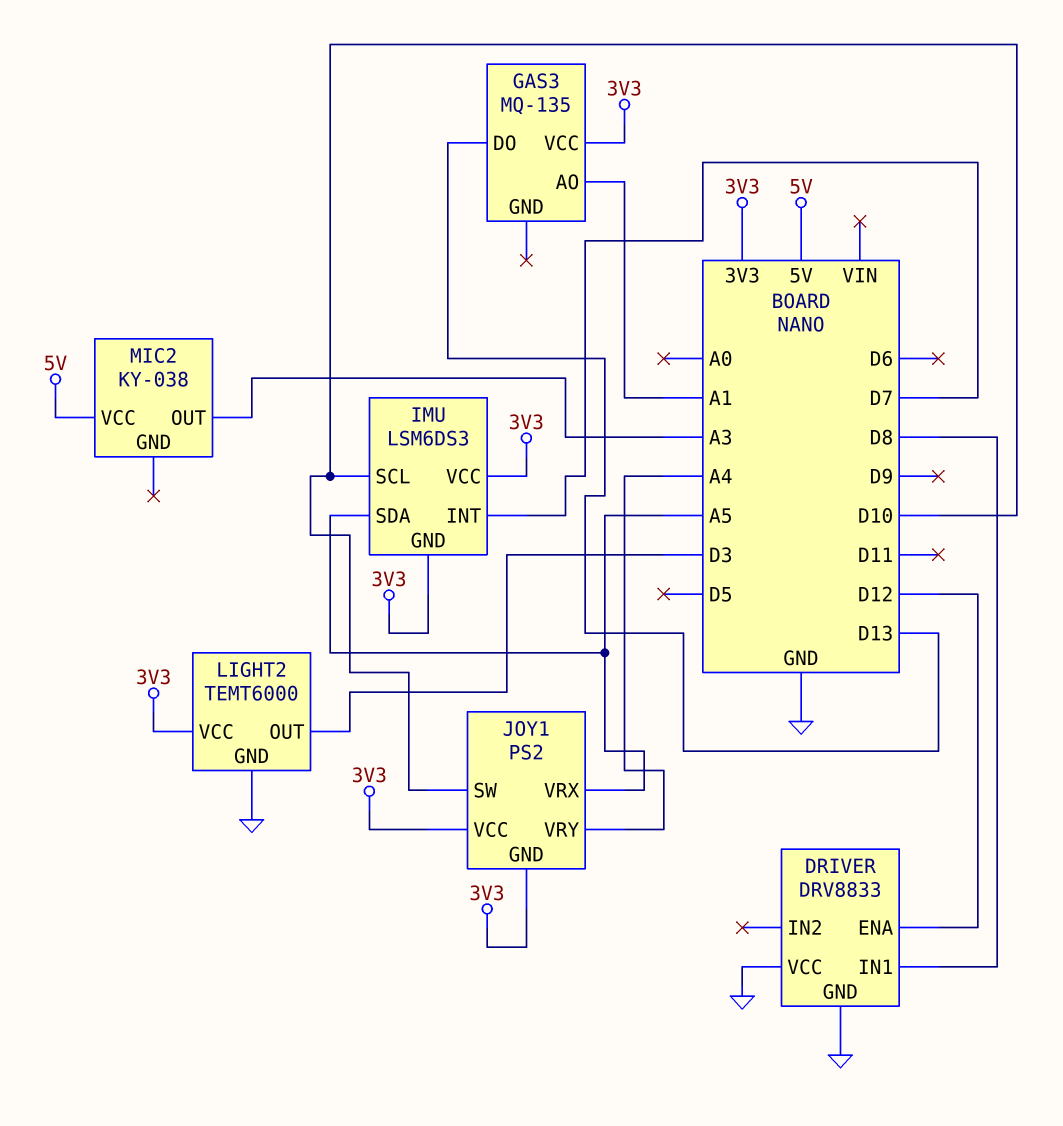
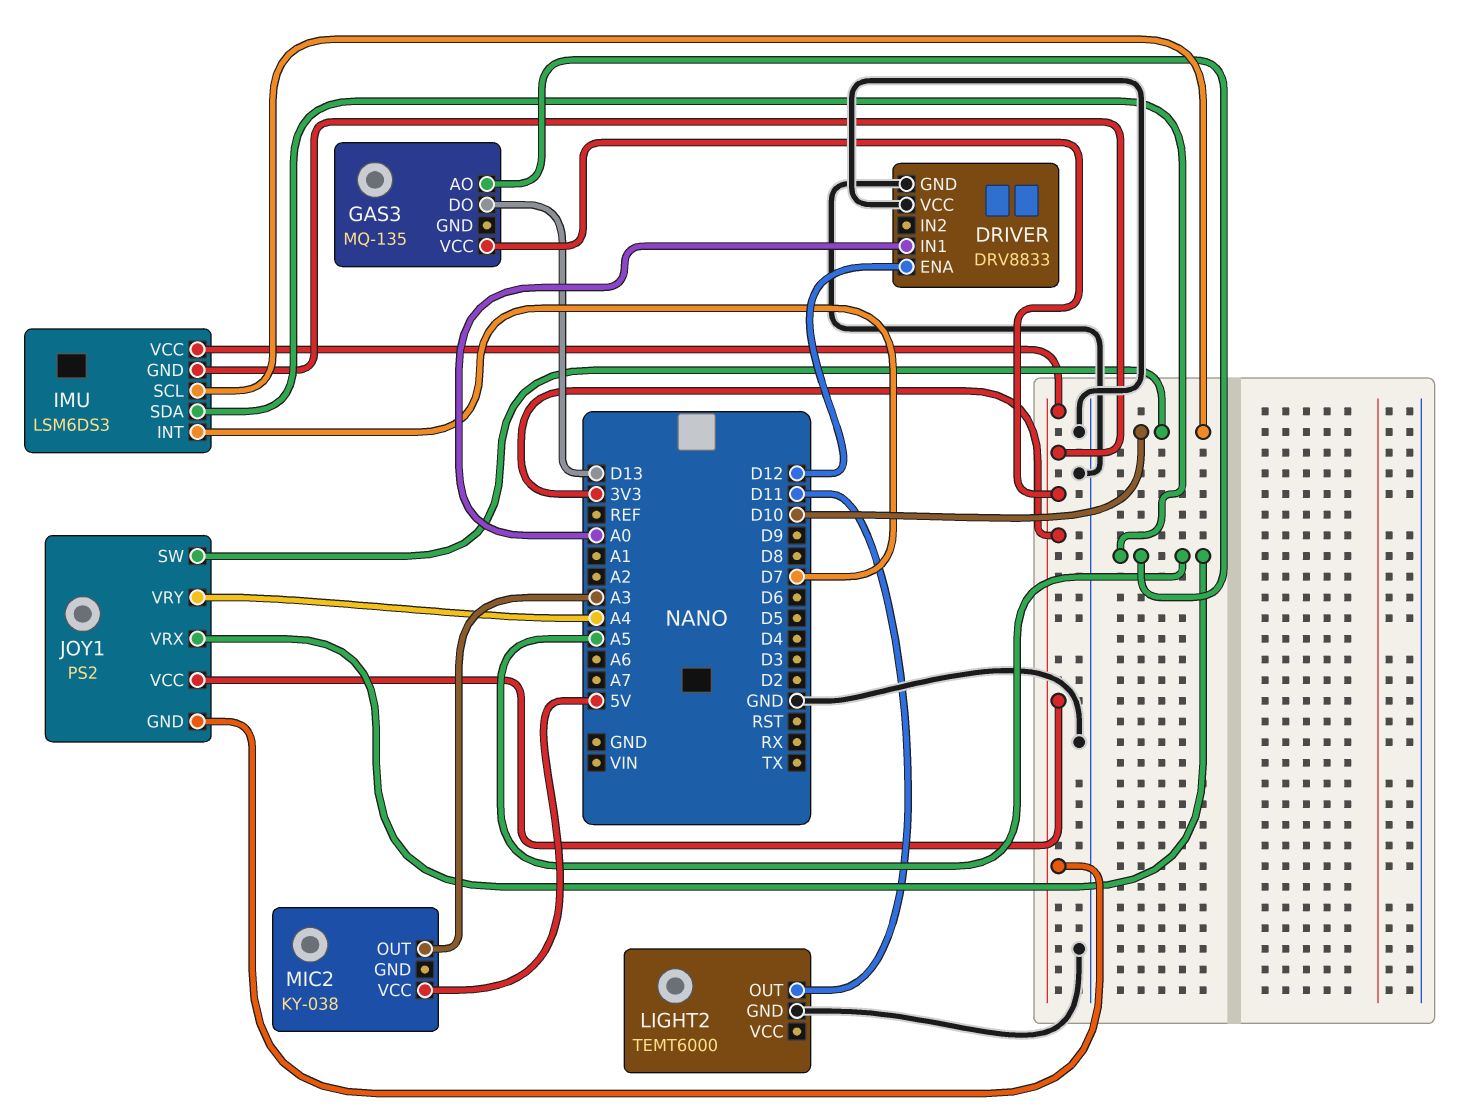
DRIVER pin IN1: D8 -> A0
GAS3 pin AO: A1 -> A5
LIGHT2 pin OUT: D3 -> D11
LIGHT2 pin VCC: 3V3 -> none

